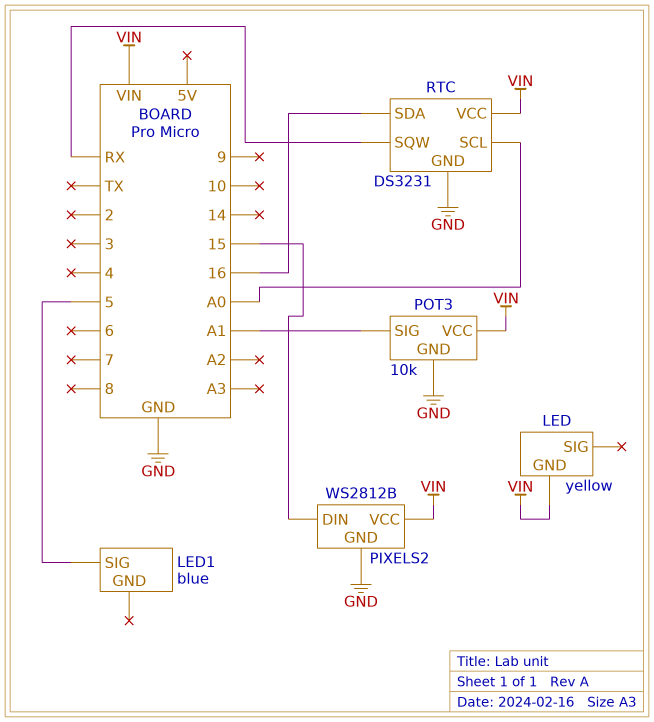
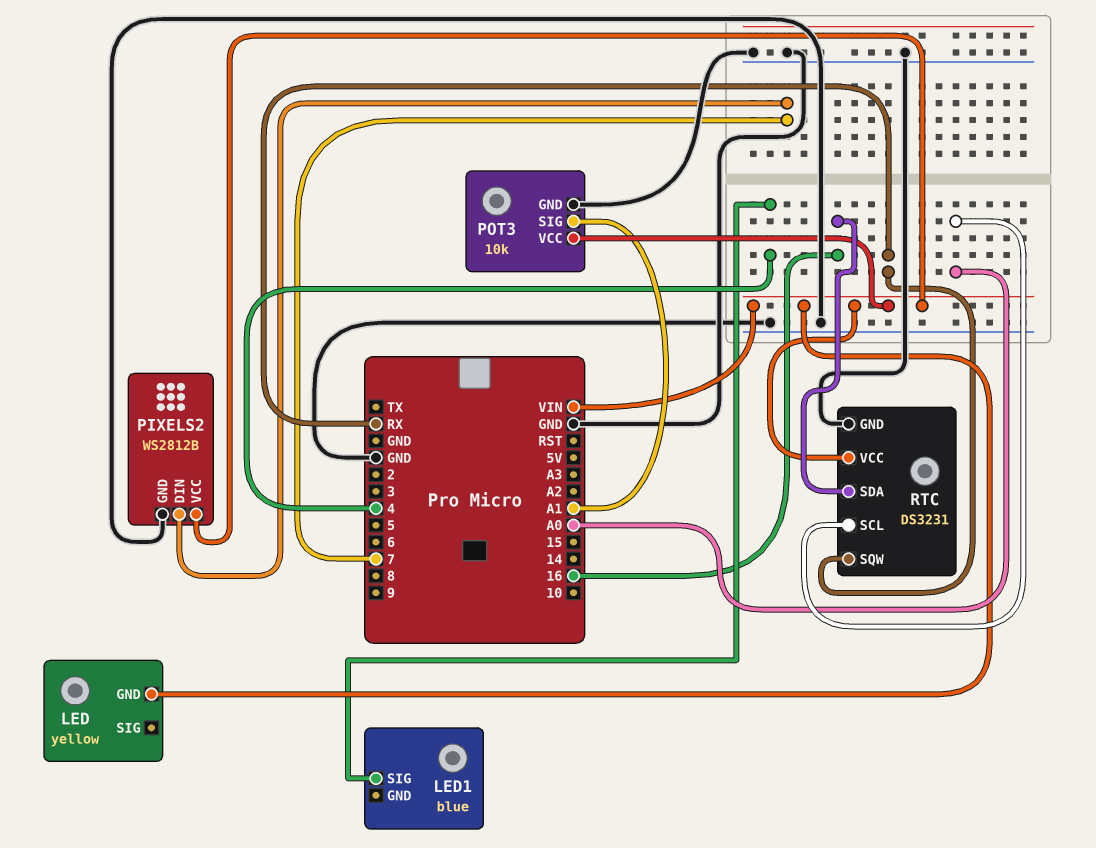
LED1 pin SIG: 5 -> 4
PIXELS2 pin DIN: 15 -> 7

